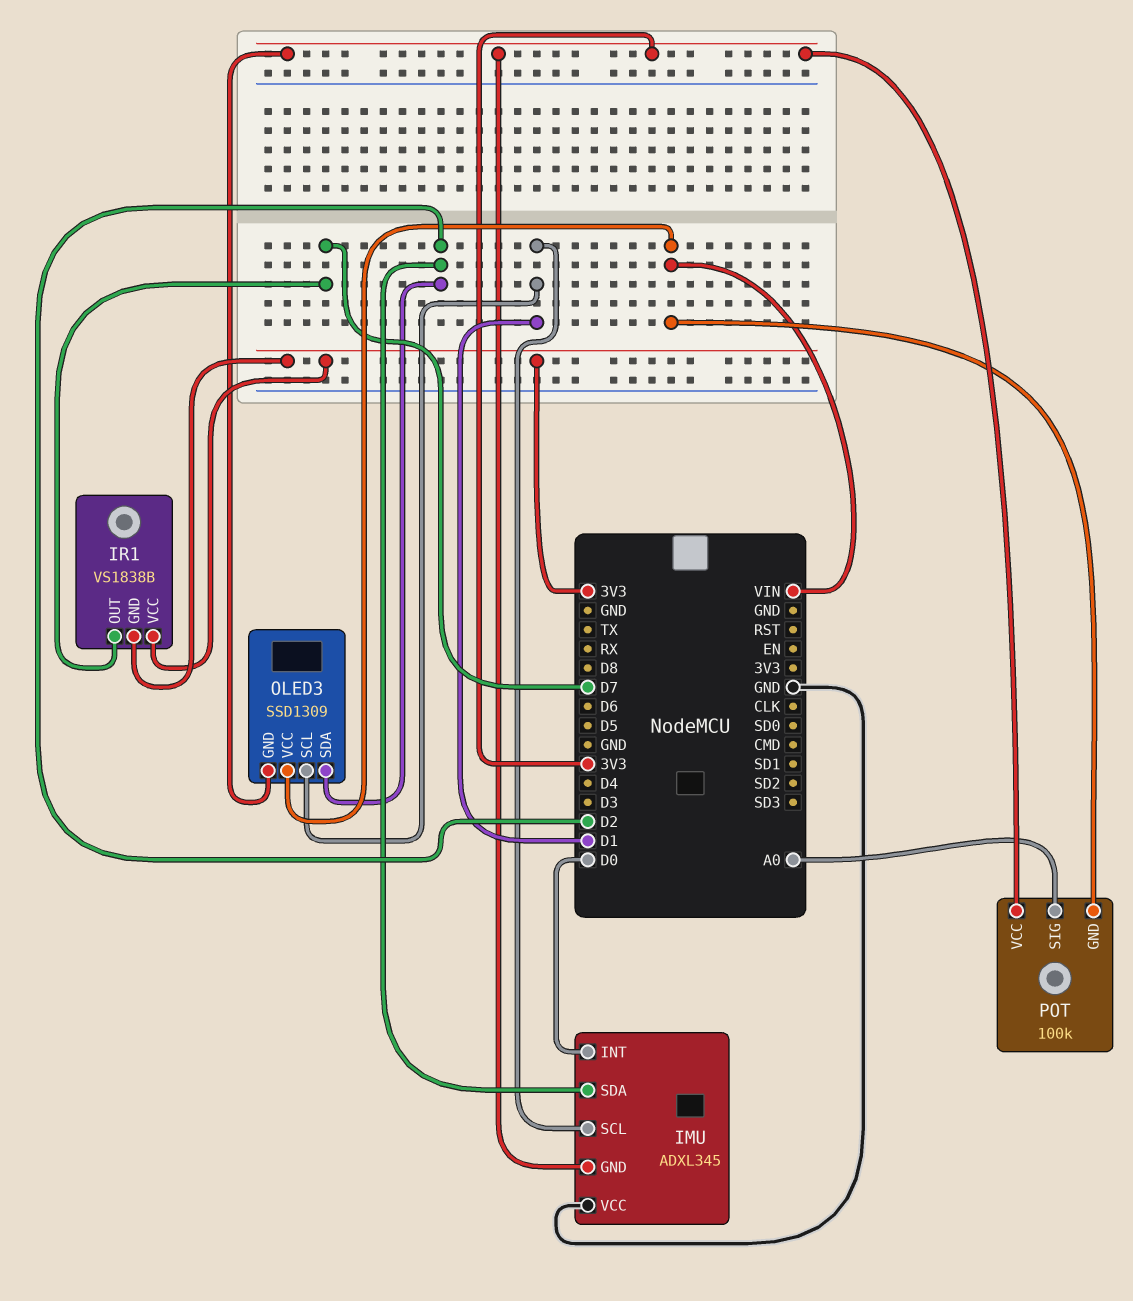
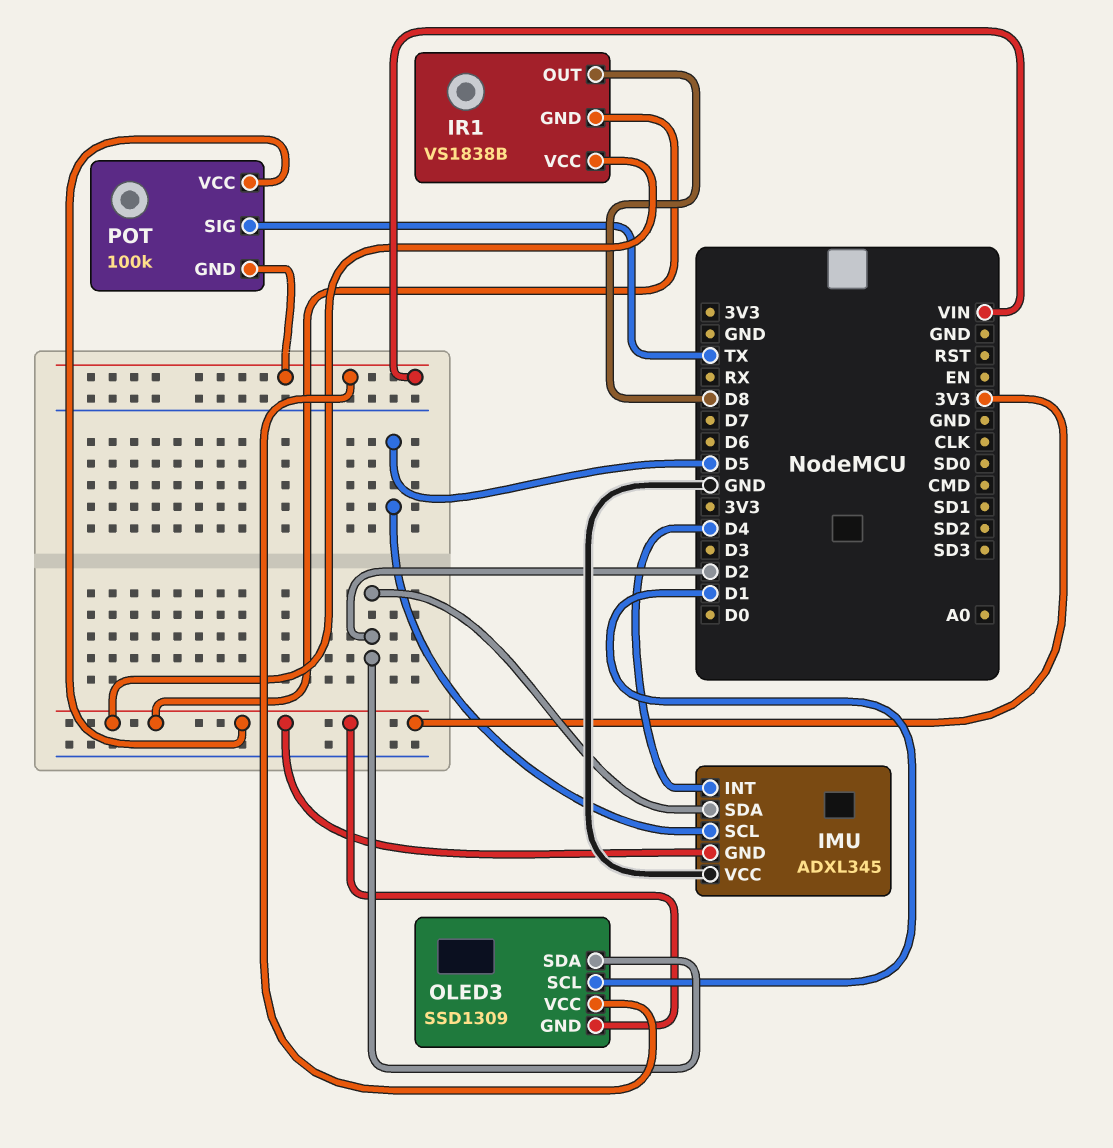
IMU pin INT: D0 -> D4
IMU pin SCL: D1 -> D5
IR1 pin OUT: D7 -> D8
POT pin SIG: A0 -> TX

